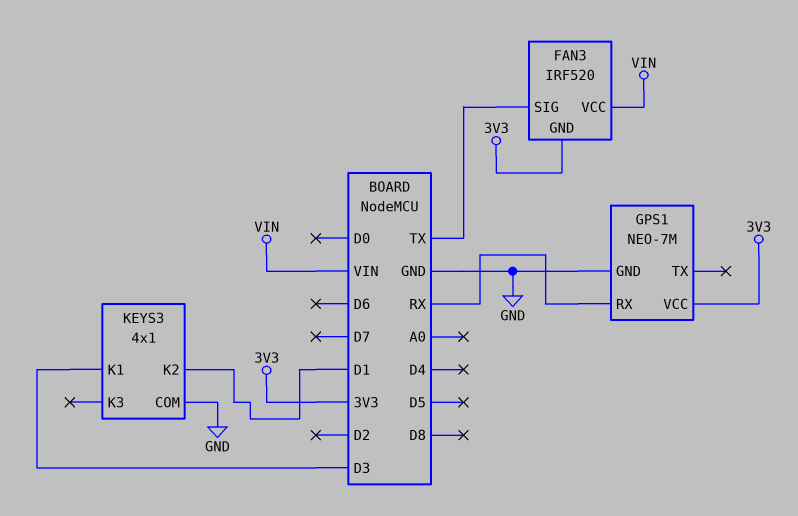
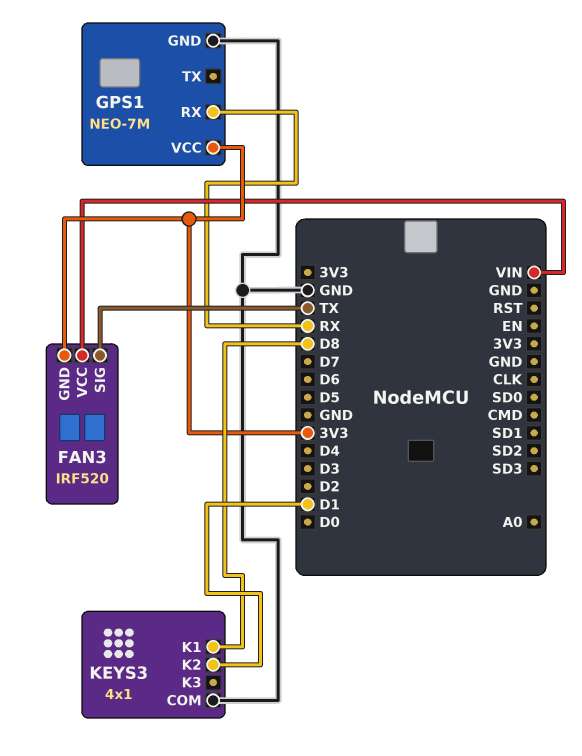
KEYS3 pin K1: D3 -> D8

